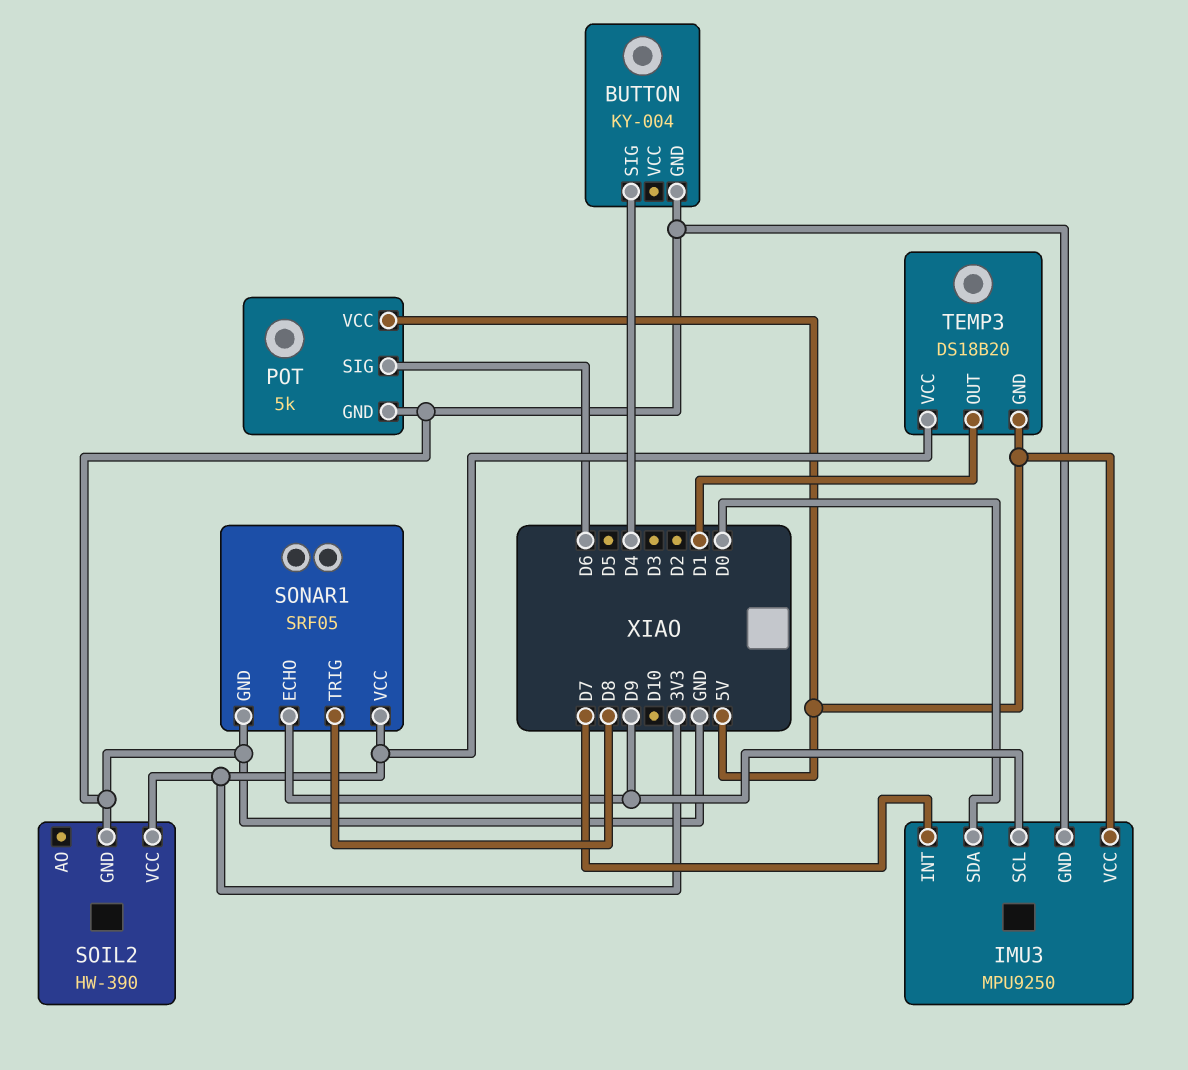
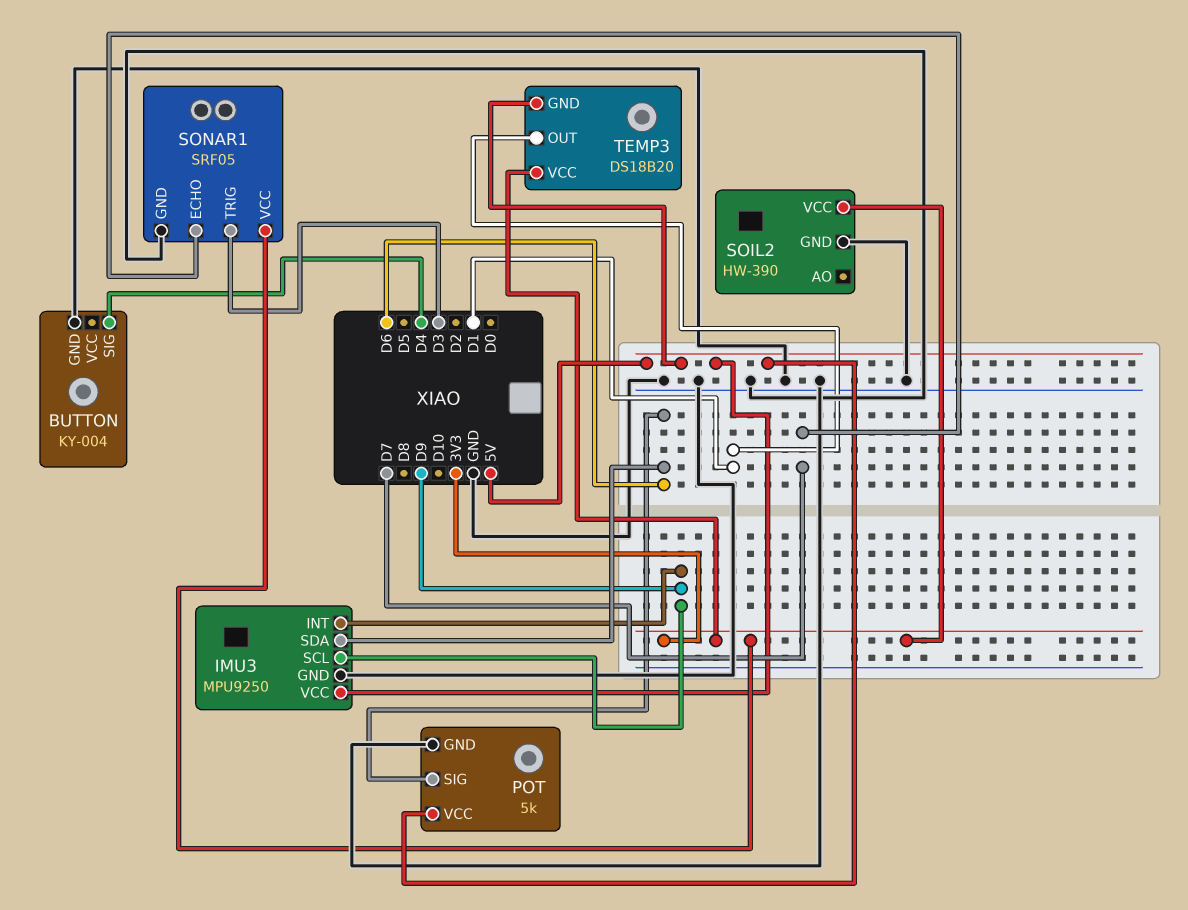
IMU3 pin INT: D7 -> D9
IMU3 pin SDA: D0 -> D6
SONAR1 pin ECHO: D9 -> D7
SONAR1 pin TRIG: D8 -> D3

